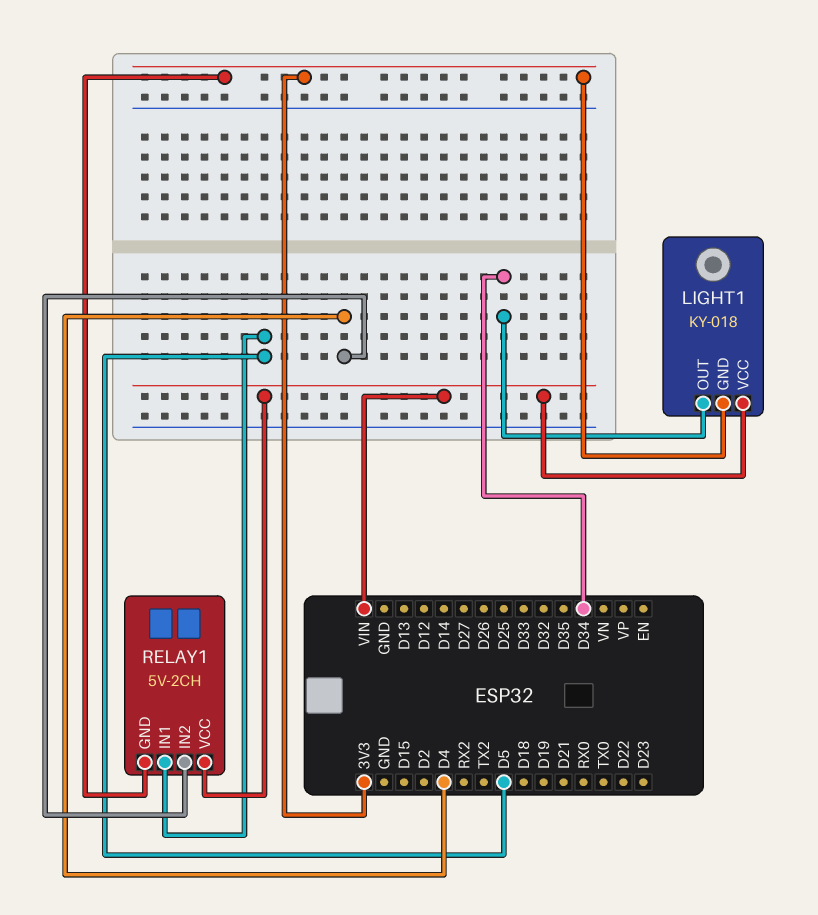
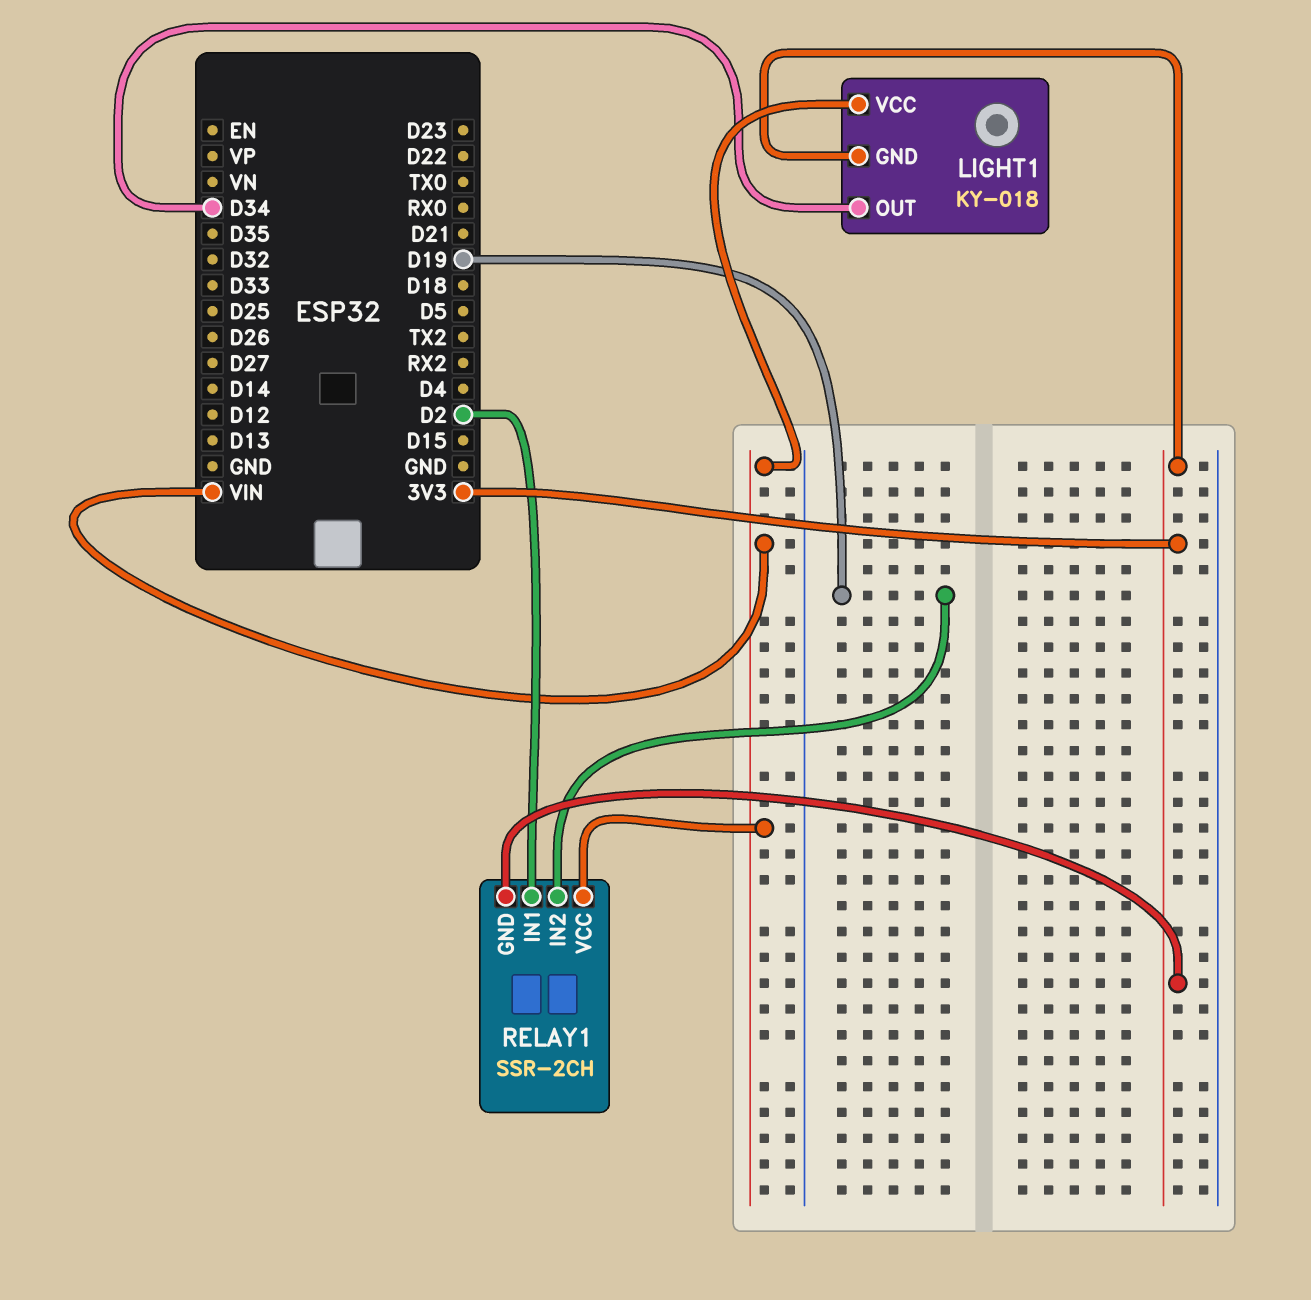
RELAY1: 5V-2CH -> SSR-2CH
RELAY1 pin IN1: D5 -> D2
RELAY1 pin IN2: D4 -> D19

